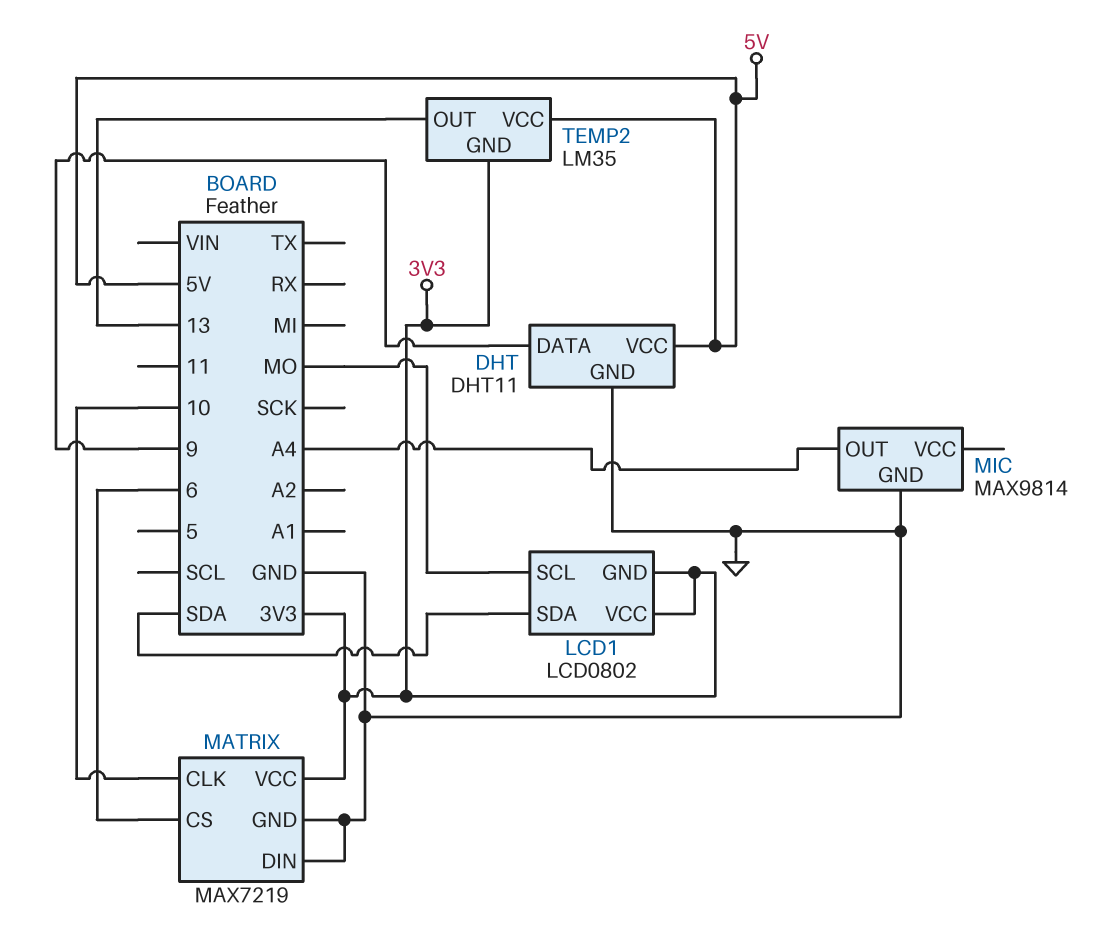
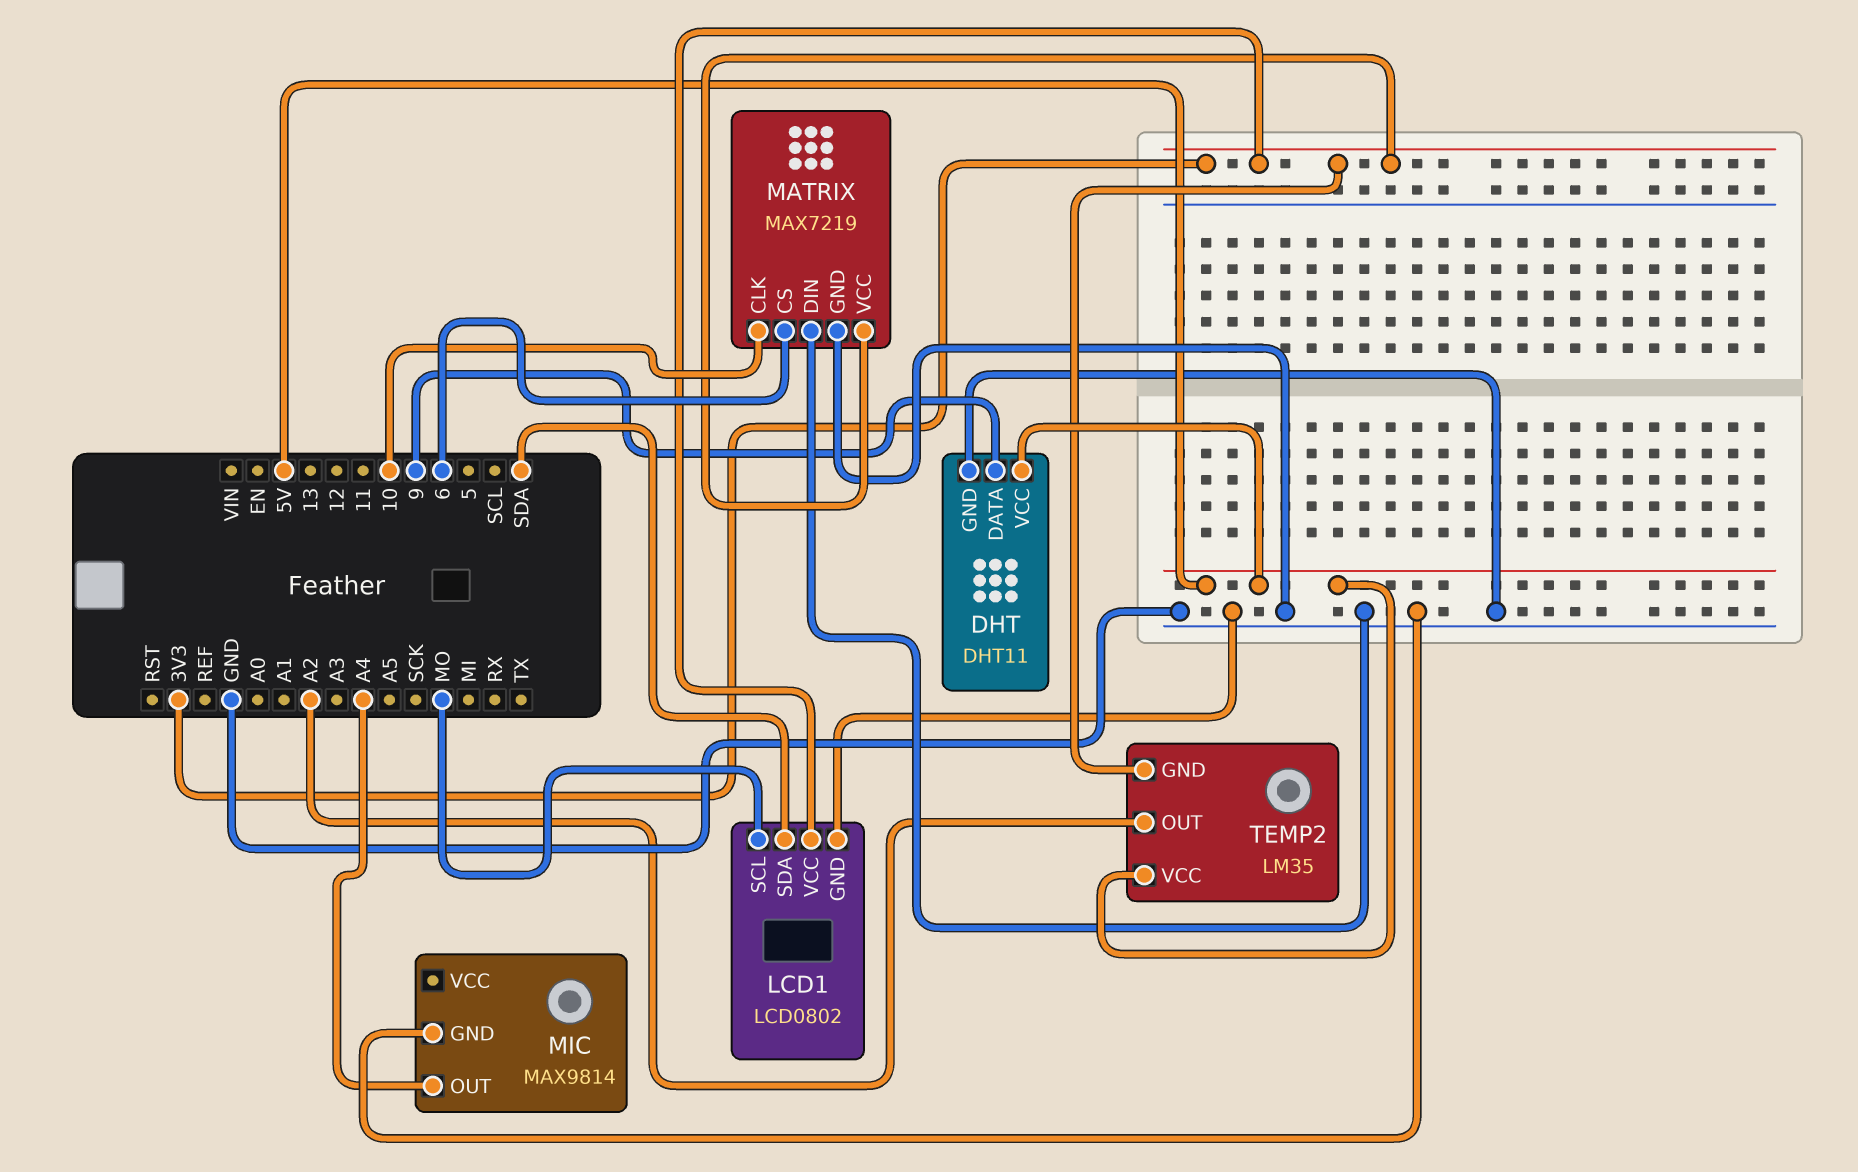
LCD1 pin GND: 3V3 -> GND
TEMP2 pin OUT: 13 -> A2

